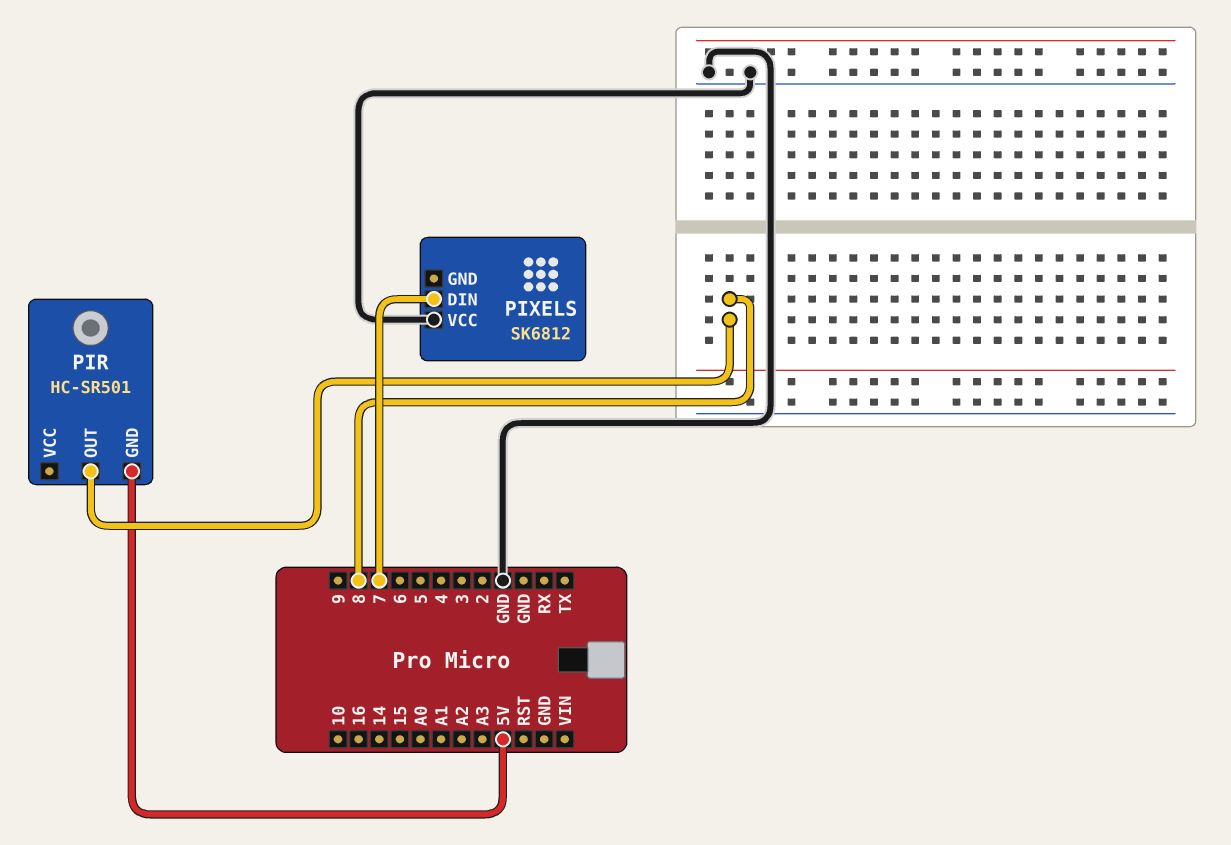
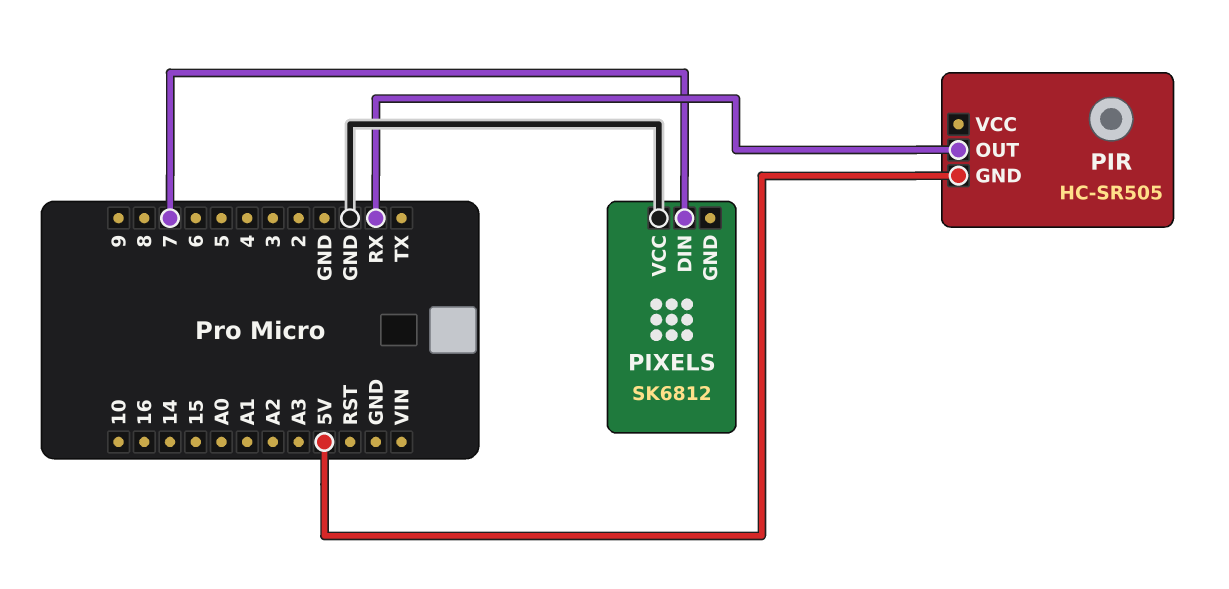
PIR: HC-SR501 -> HC-SR505
PIR pin OUT: 8 -> RX

